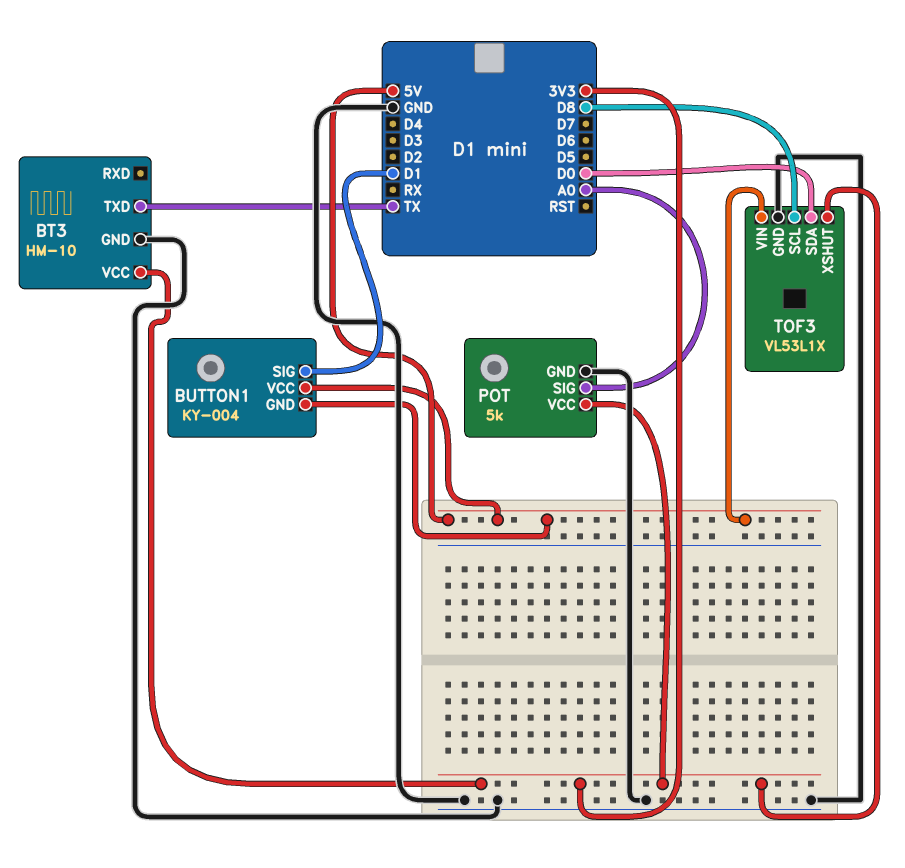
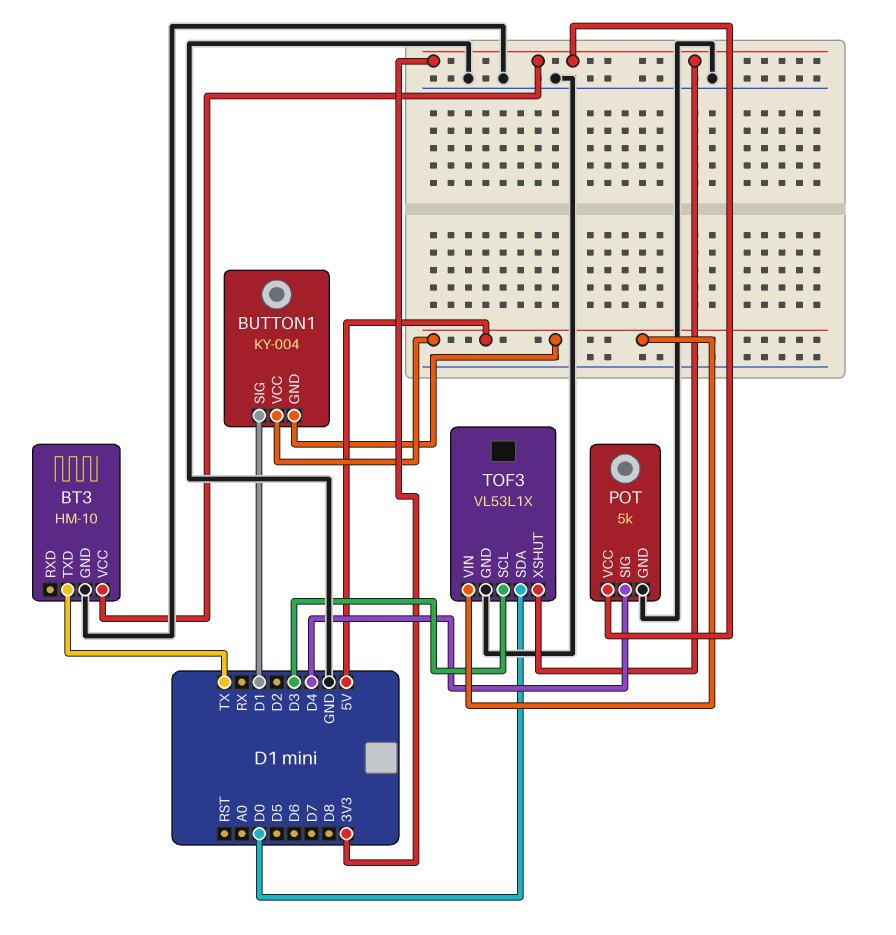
POT pin SIG: A0 -> D4
TOF3 pin SCL: D8 -> D3

